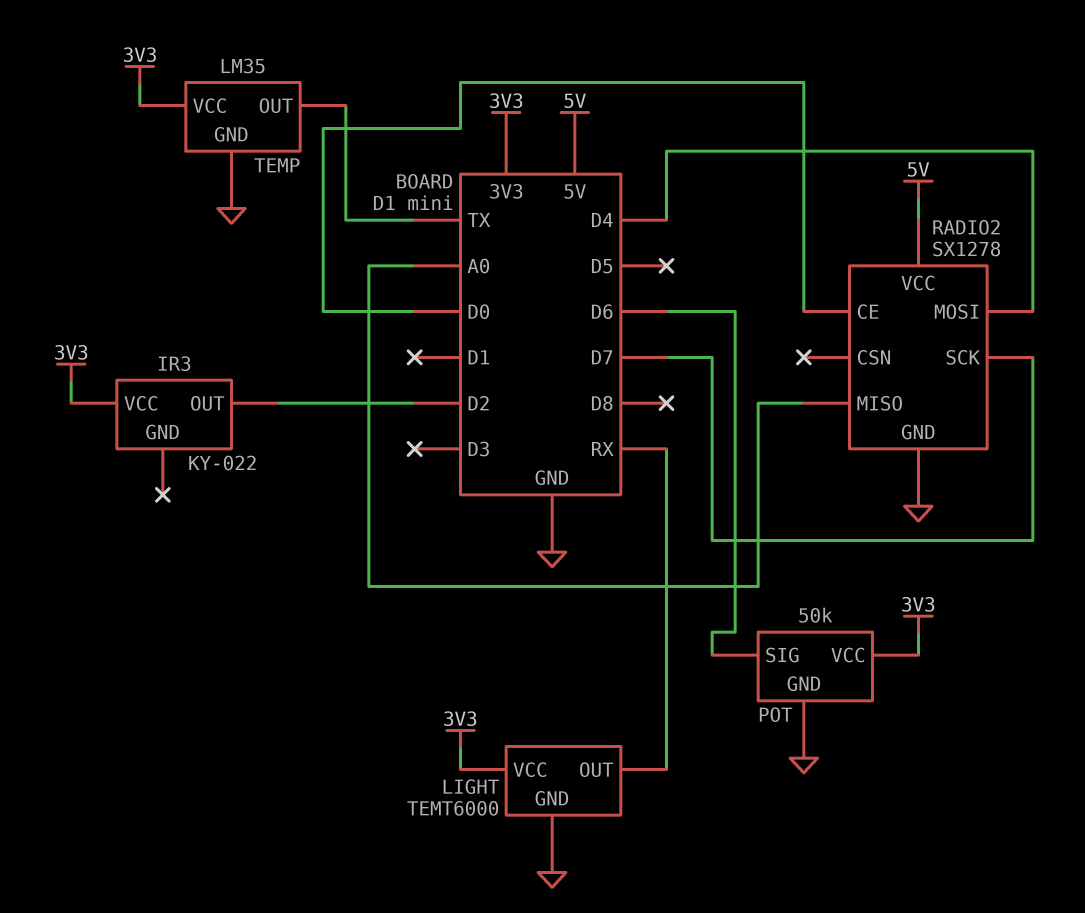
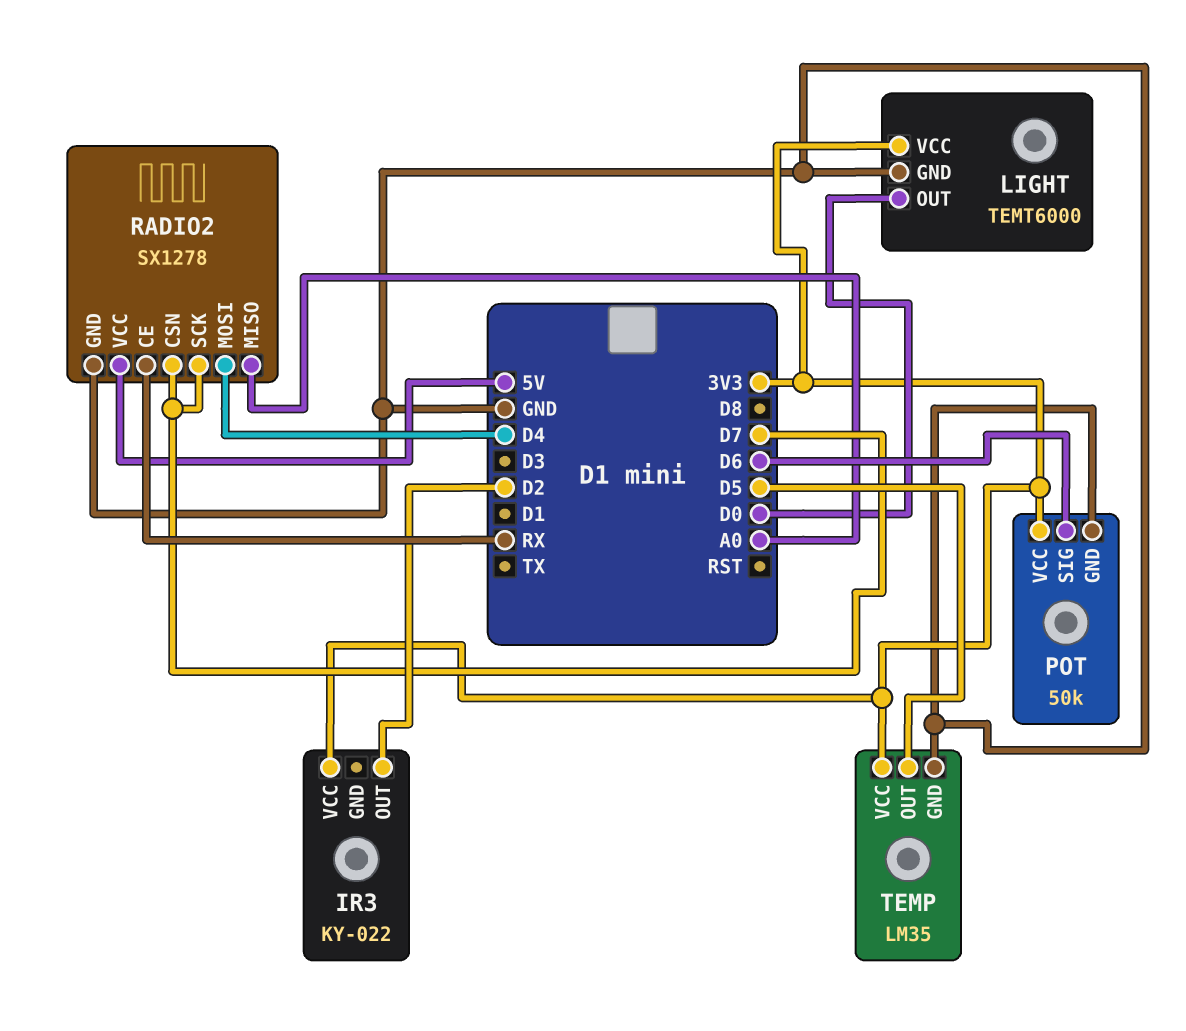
LIGHT pin OUT: RX -> D0
RADIO2 pin CE: D0 -> RX
RADIO2 pin CSN: none -> D7
TEMP pin OUT: TX -> D5

